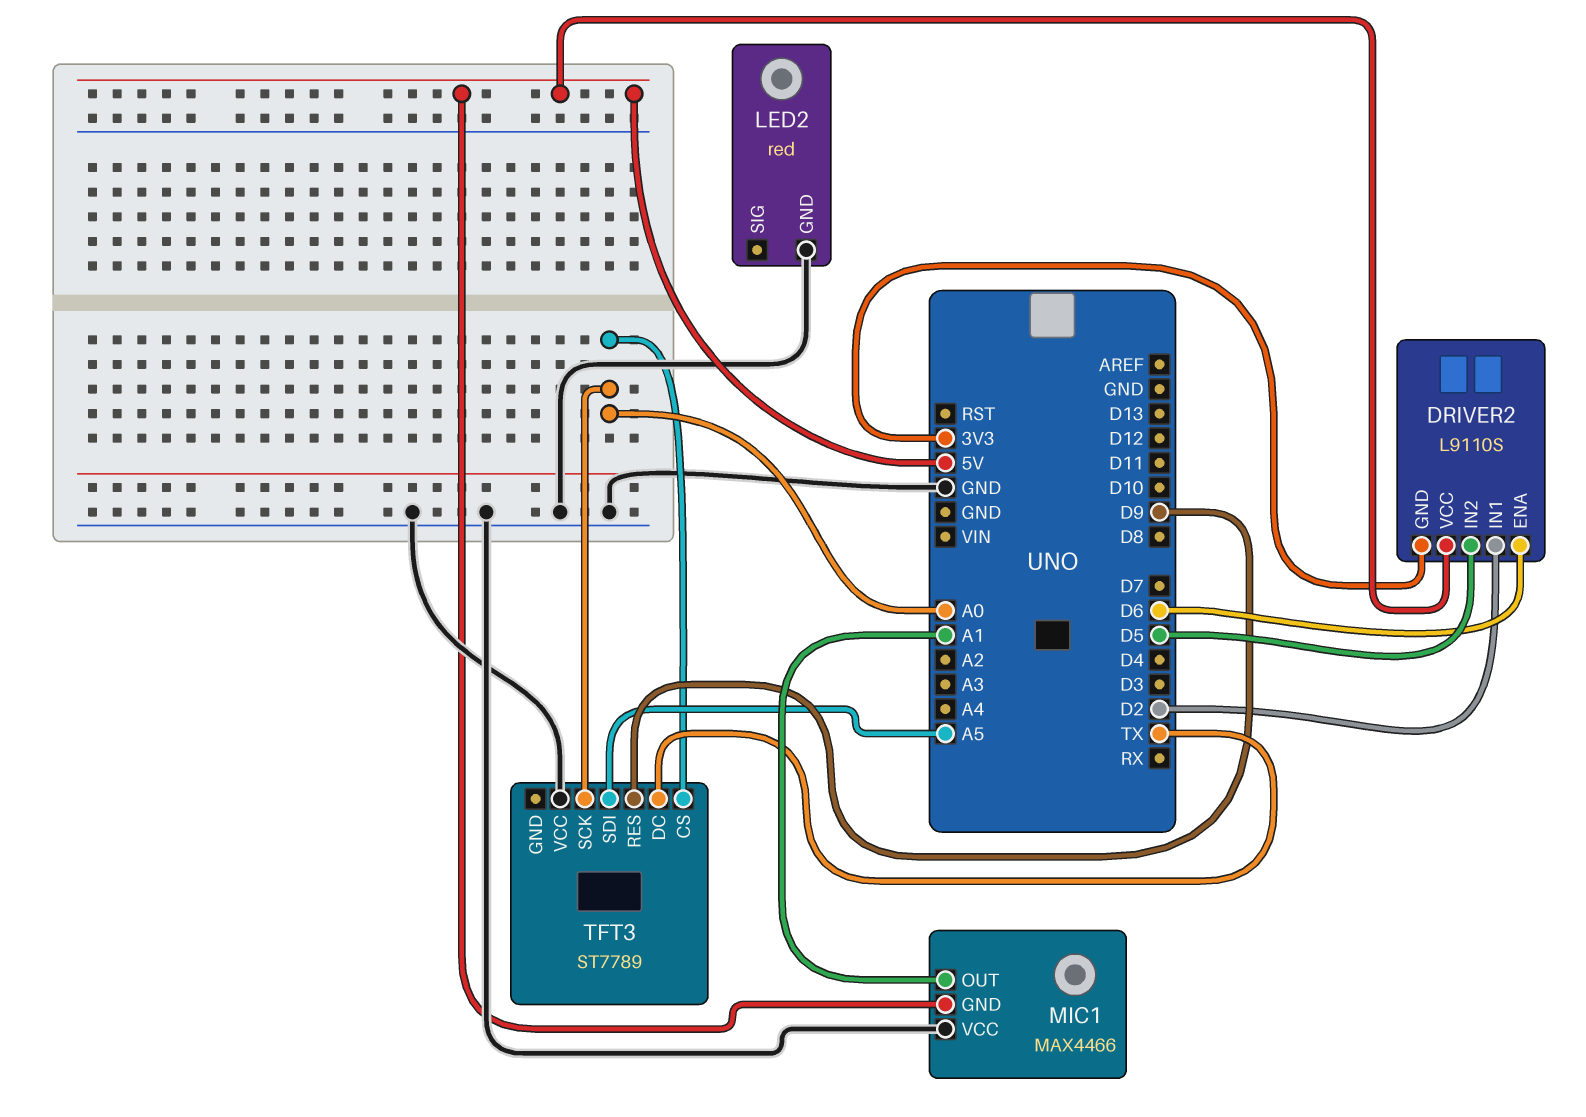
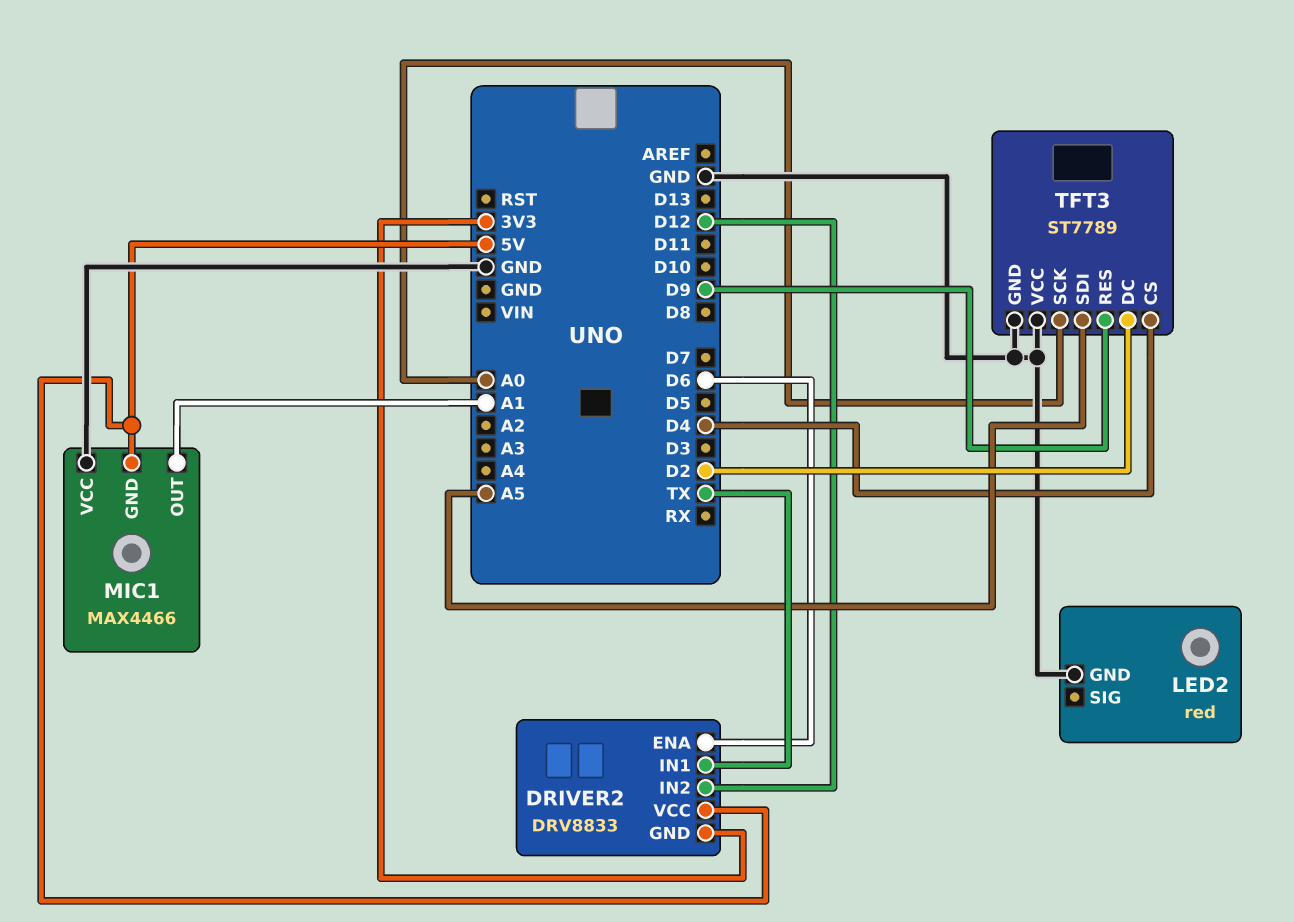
DRIVER2: L9110S -> DRV8833
DRIVER2 pin IN1: D2 -> TX
DRIVER2 pin IN2: D5 -> D12
TFT3 pin CS: A0 -> D4
TFT3 pin DC: TX -> D2
TFT3 pin GND: none -> GND

